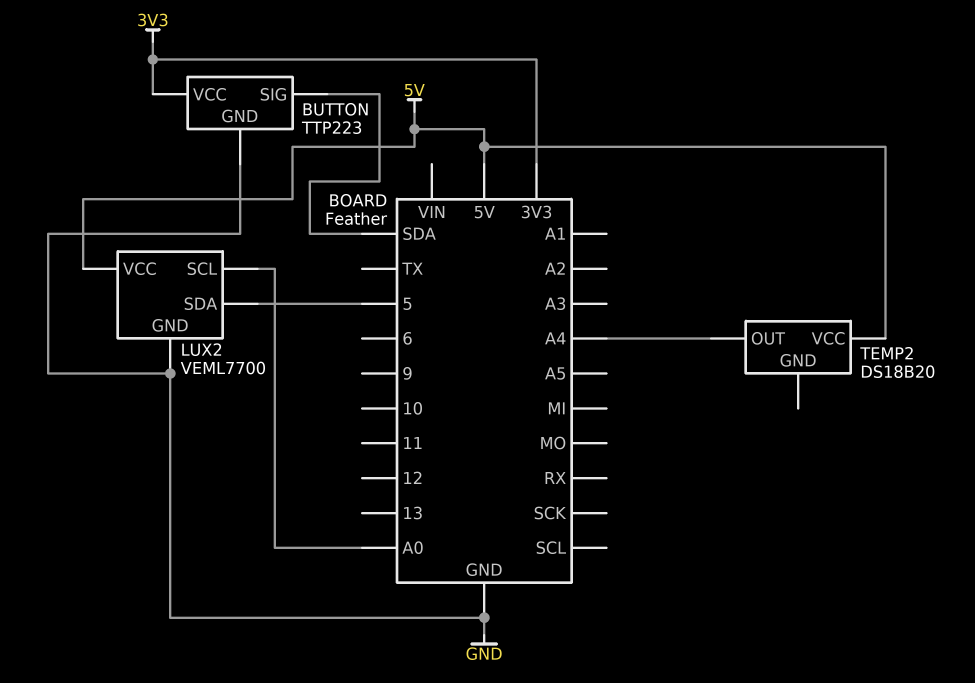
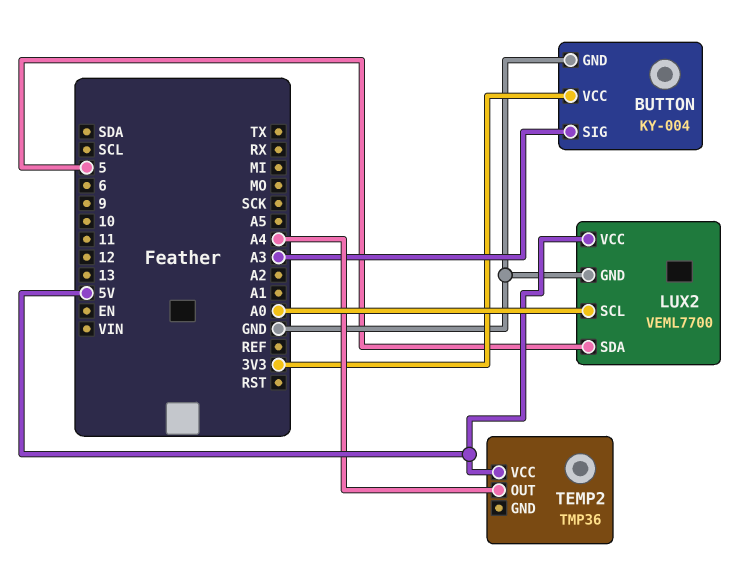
BUTTON: TTP223 -> KY-004
BUTTON pin SIG: SDA -> A3
TEMP2: DS18B20 -> TMP36

